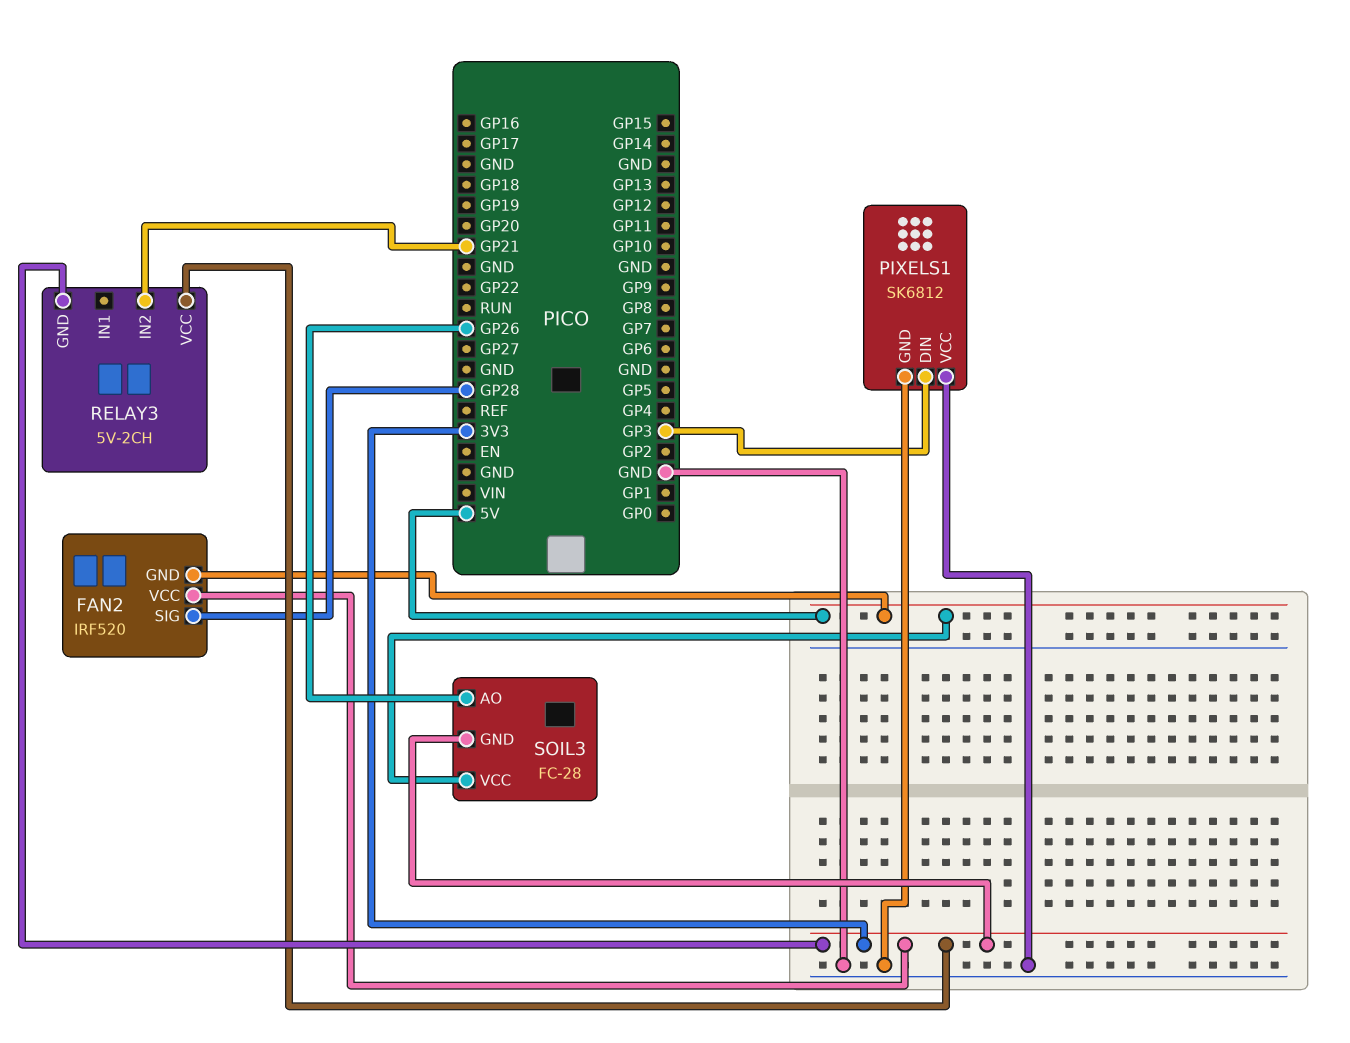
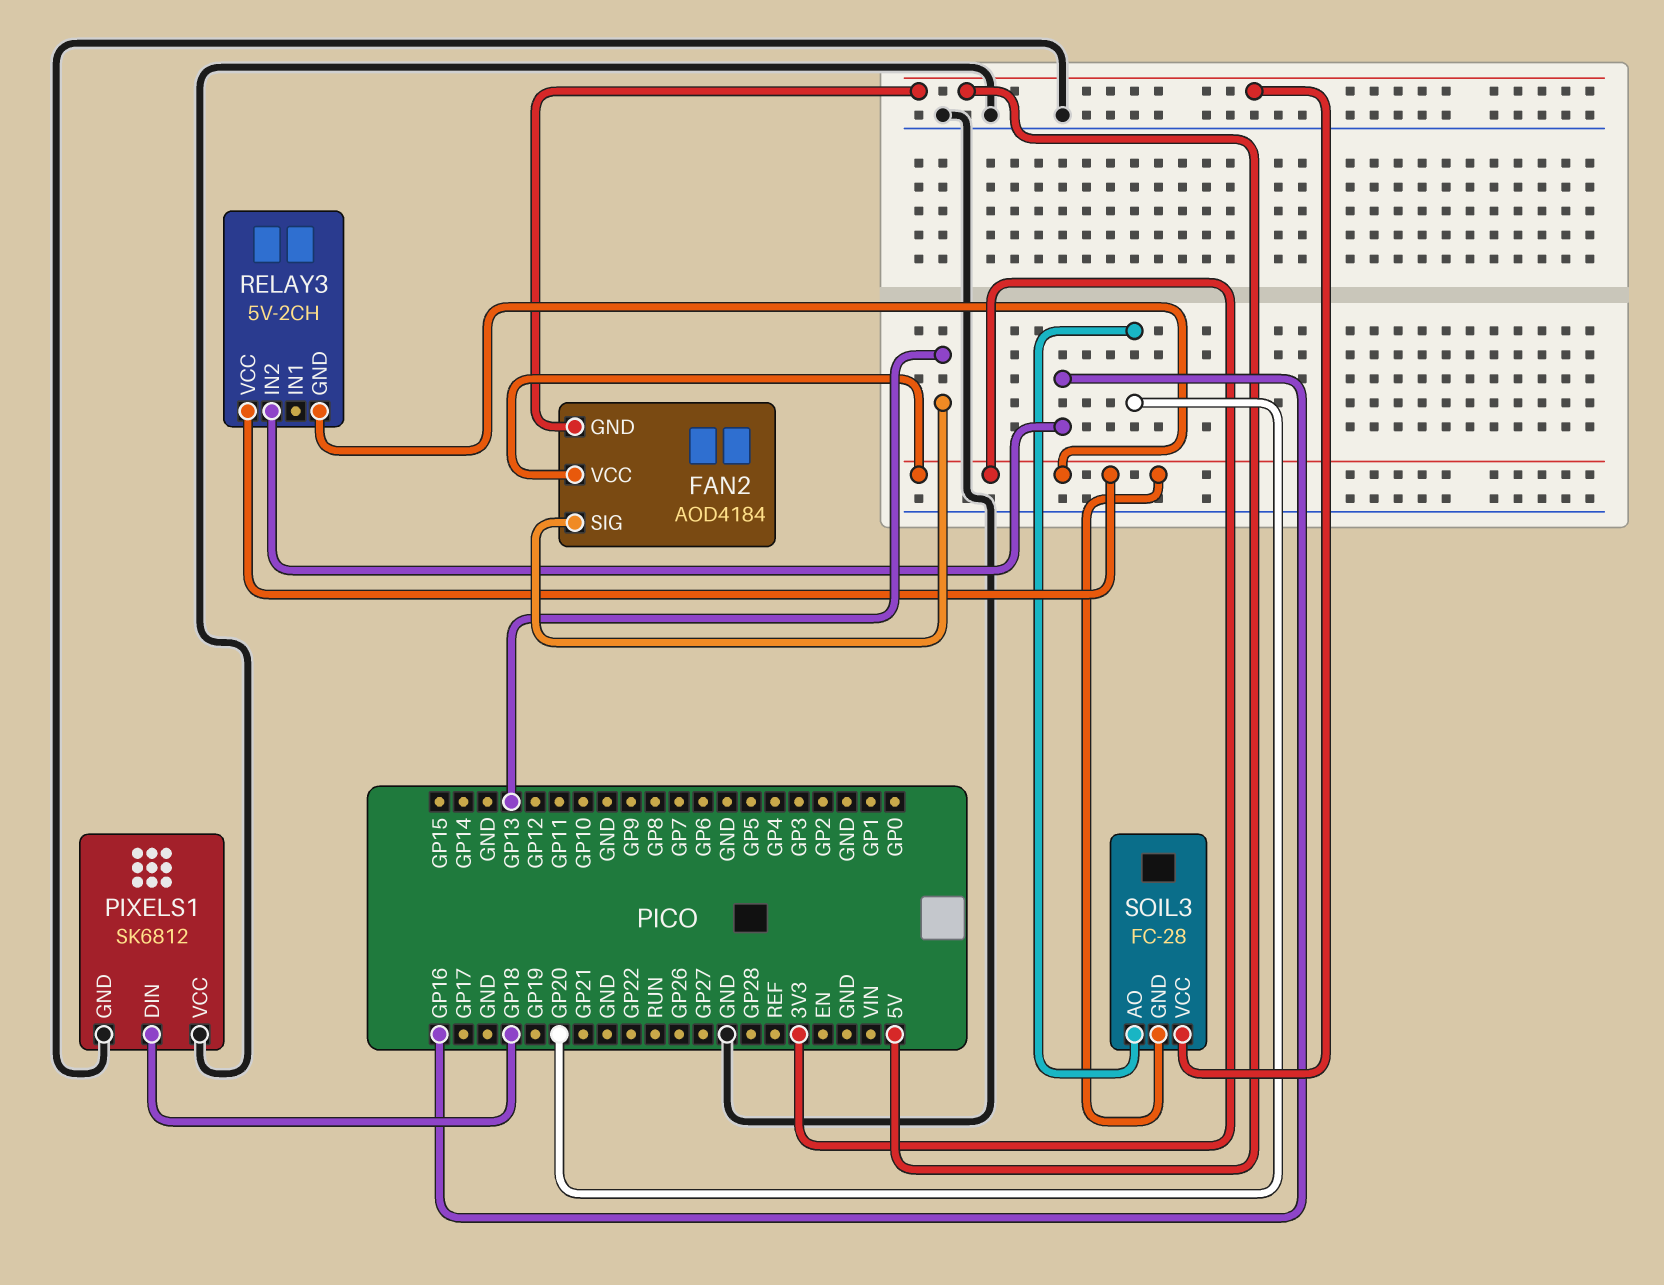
FAN2: IRF520 -> AOD4184
FAN2 pin SIG: GP28 -> GP13
PIXELS1 pin DIN: GP3 -> GP18
RELAY3 pin IN2: GP21 -> GP16
SOIL3 pin AO: GP26 -> GP20

